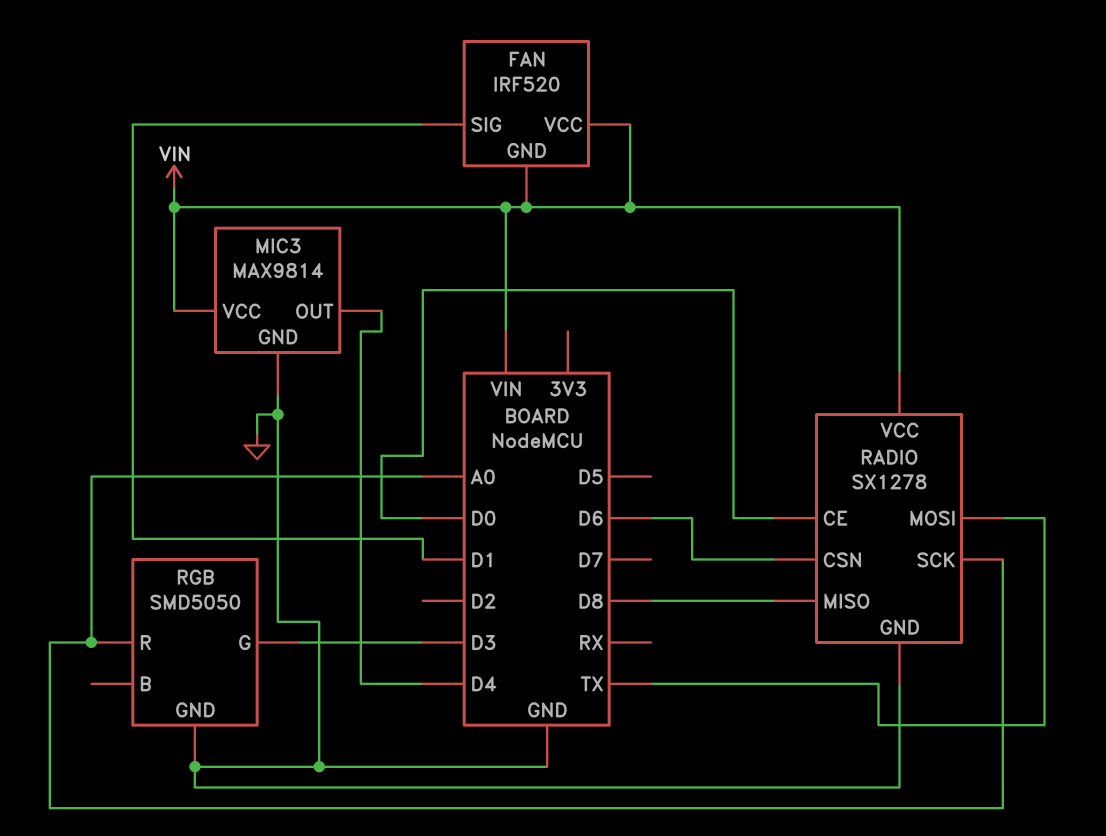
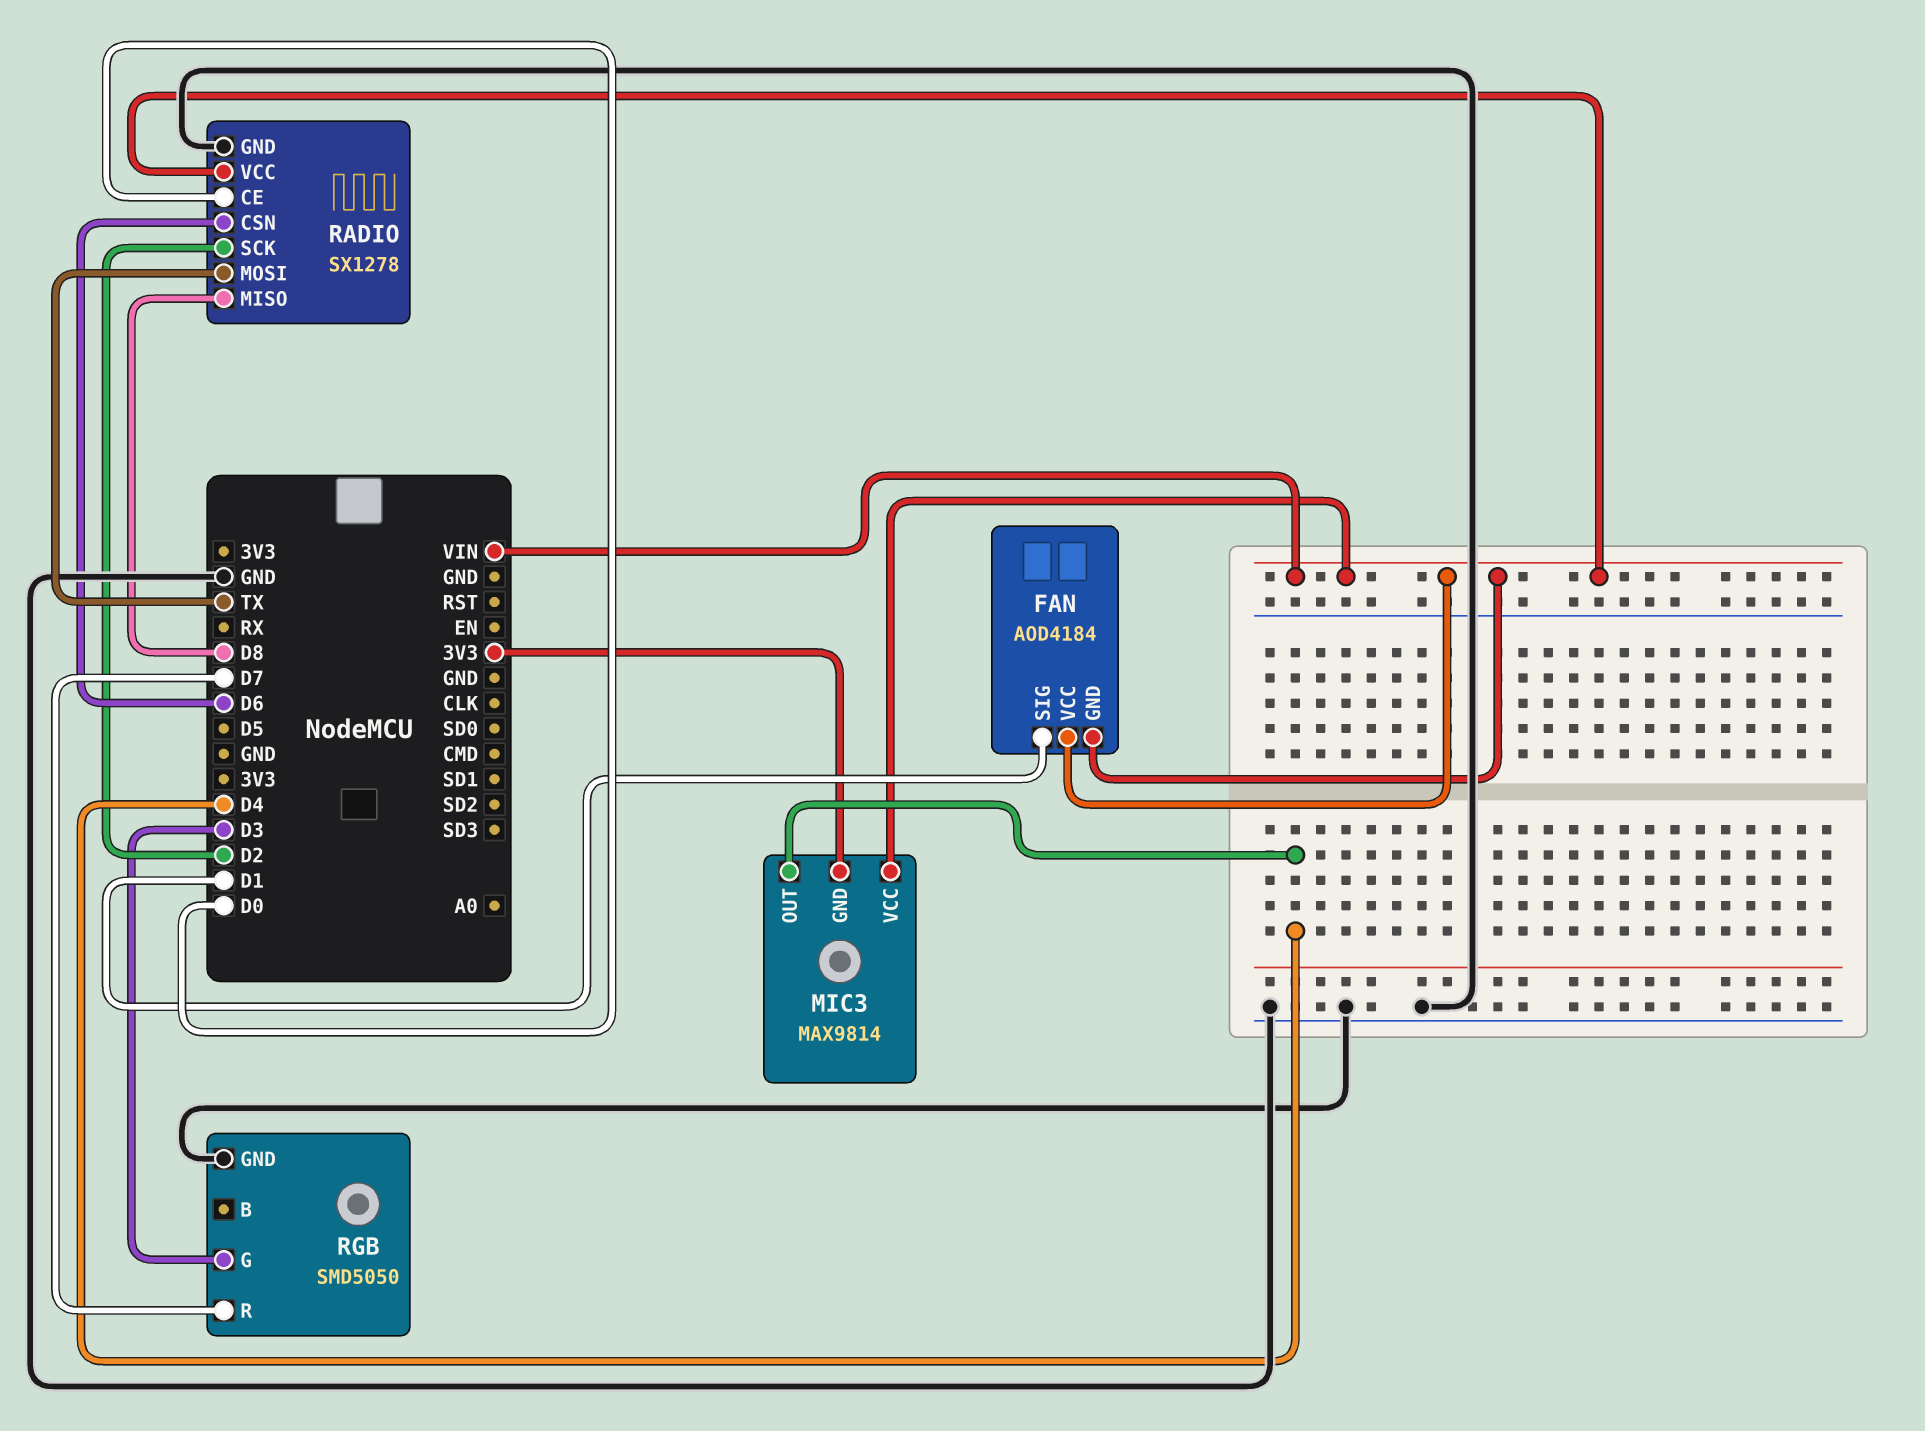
FAN: IRF520 -> AOD4184
MIC3 pin GND: GND -> 3V3
RADIO pin SCK: A0 -> D2
RGB pin R: A0 -> D7

